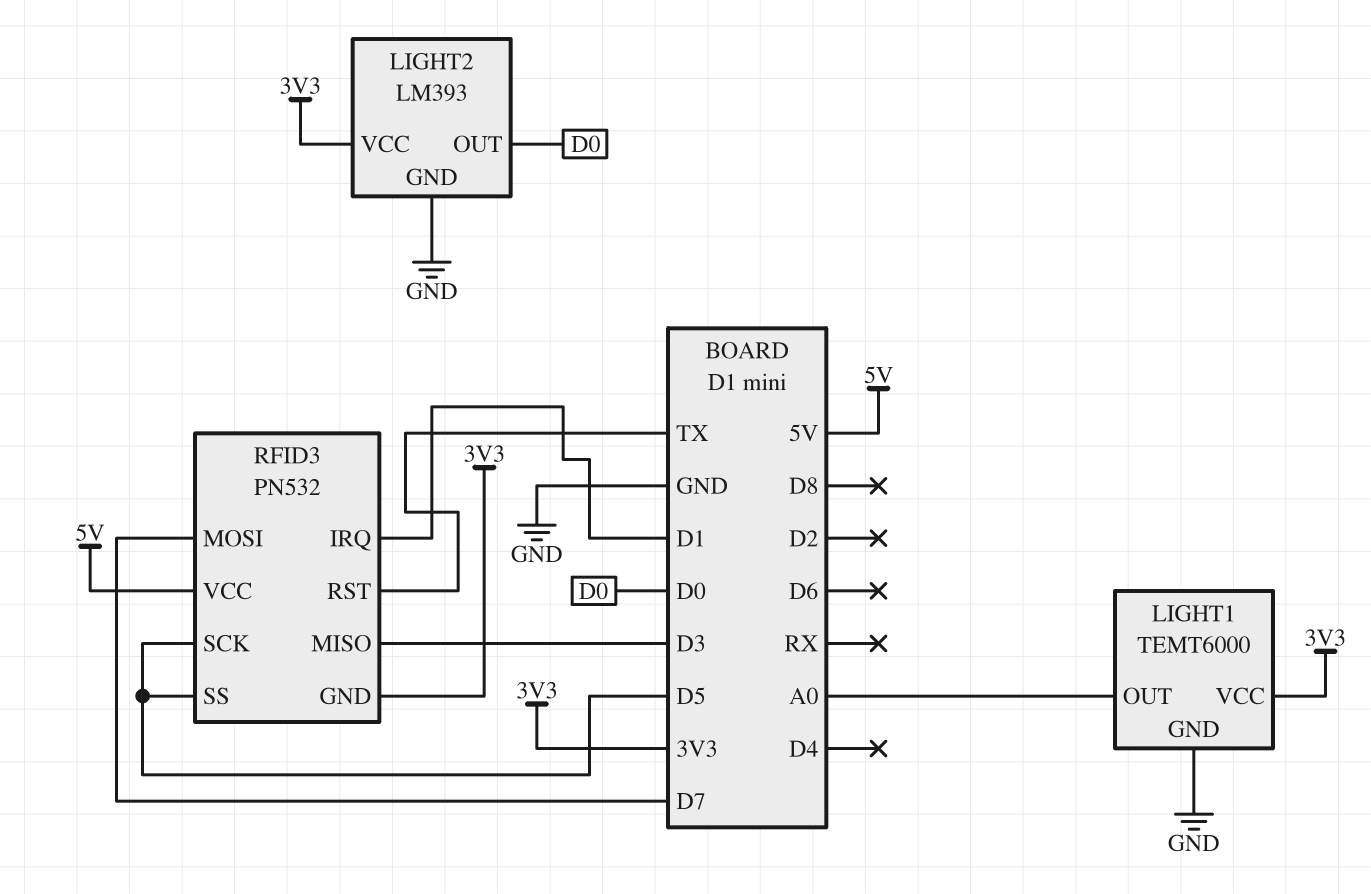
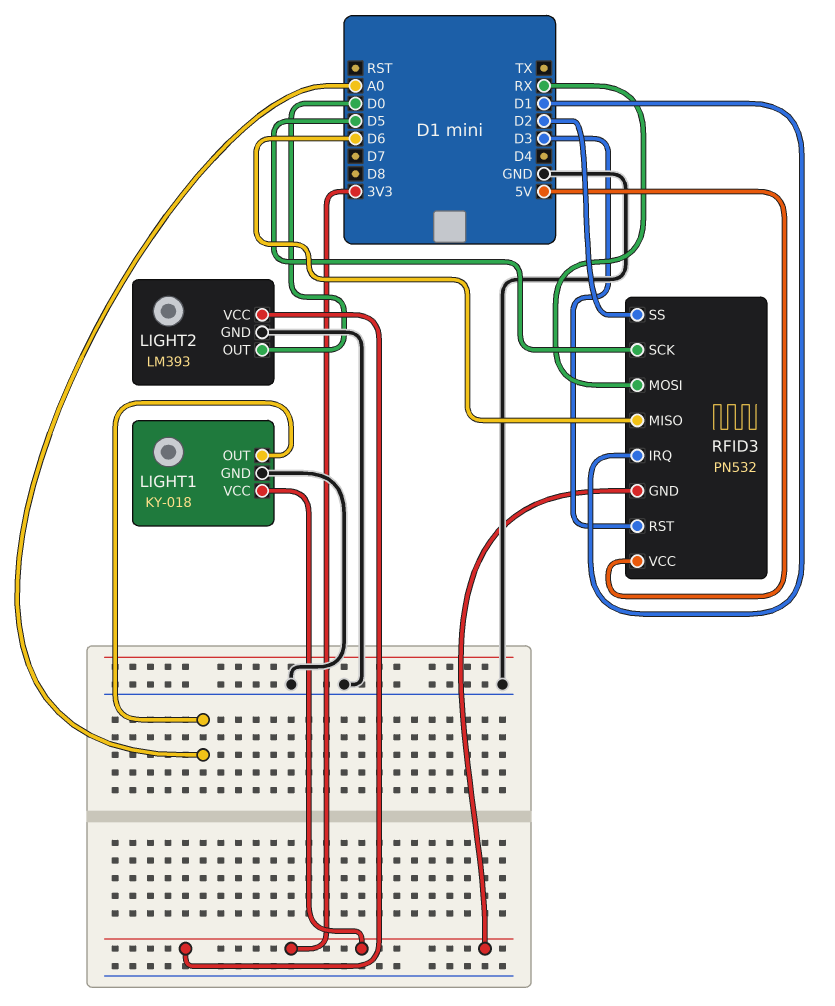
LIGHT1: TEMT6000 -> KY-018
RFID3 pin MISO: D3 -> D6
RFID3 pin MOSI: D7 -> RX
RFID3 pin RST: TX -> D3
RFID3 pin SS: D5 -> D2

